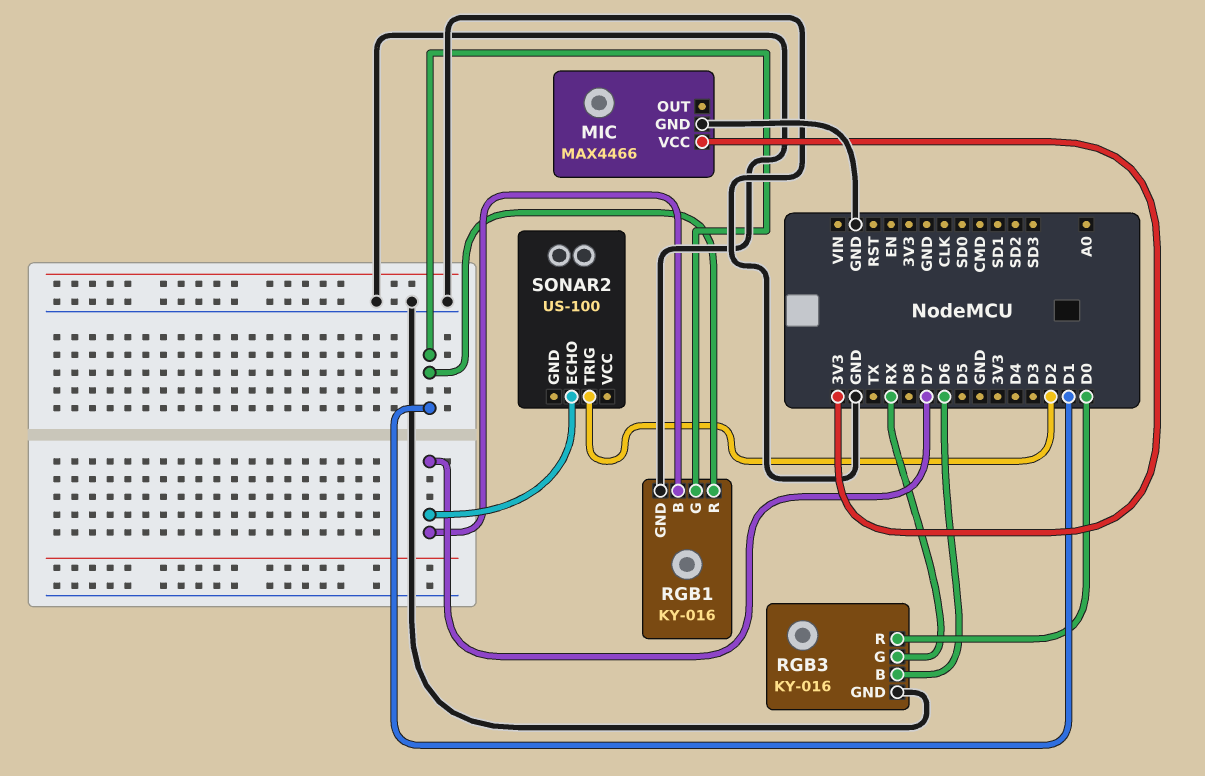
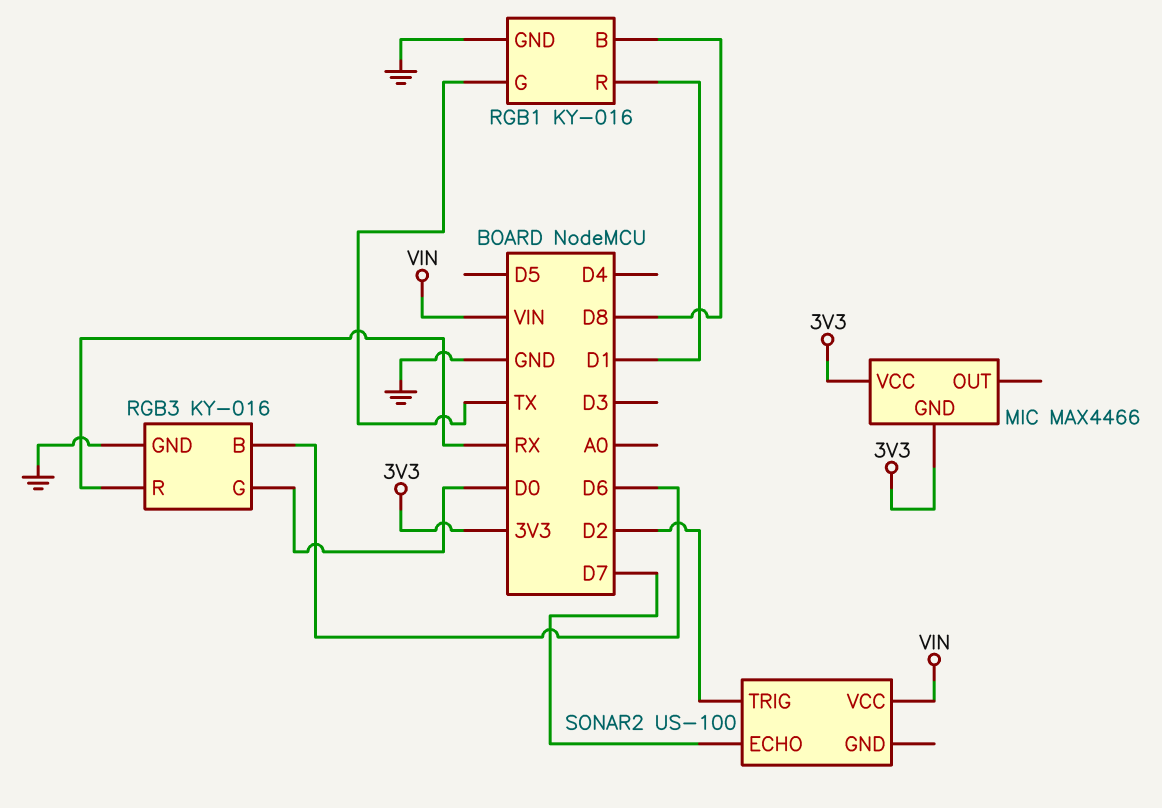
MIC pin GND: GND -> 3V3
RGB1 pin B: D7 -> D8
RGB1 pin G: D1 -> TX
RGB3 pin G: RX -> D0
RGB3 pin R: D0 -> RX
SONAR2 pin VCC: none -> VIN

